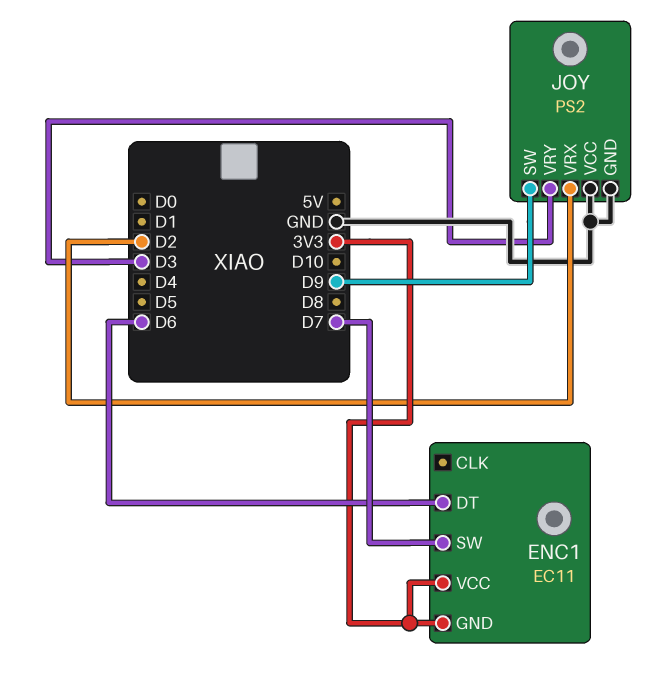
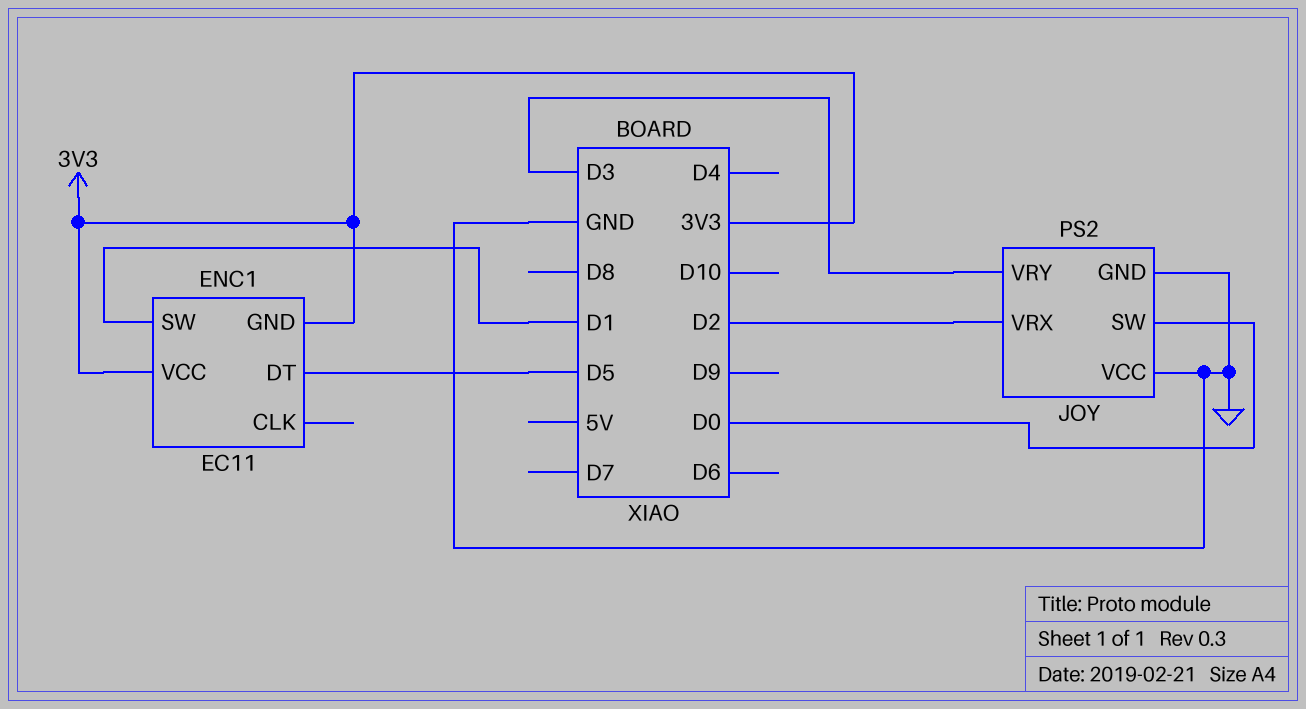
ENC1 pin DT: D6 -> D5
ENC1 pin SW: D7 -> D1
JOY pin SW: D9 -> D0

